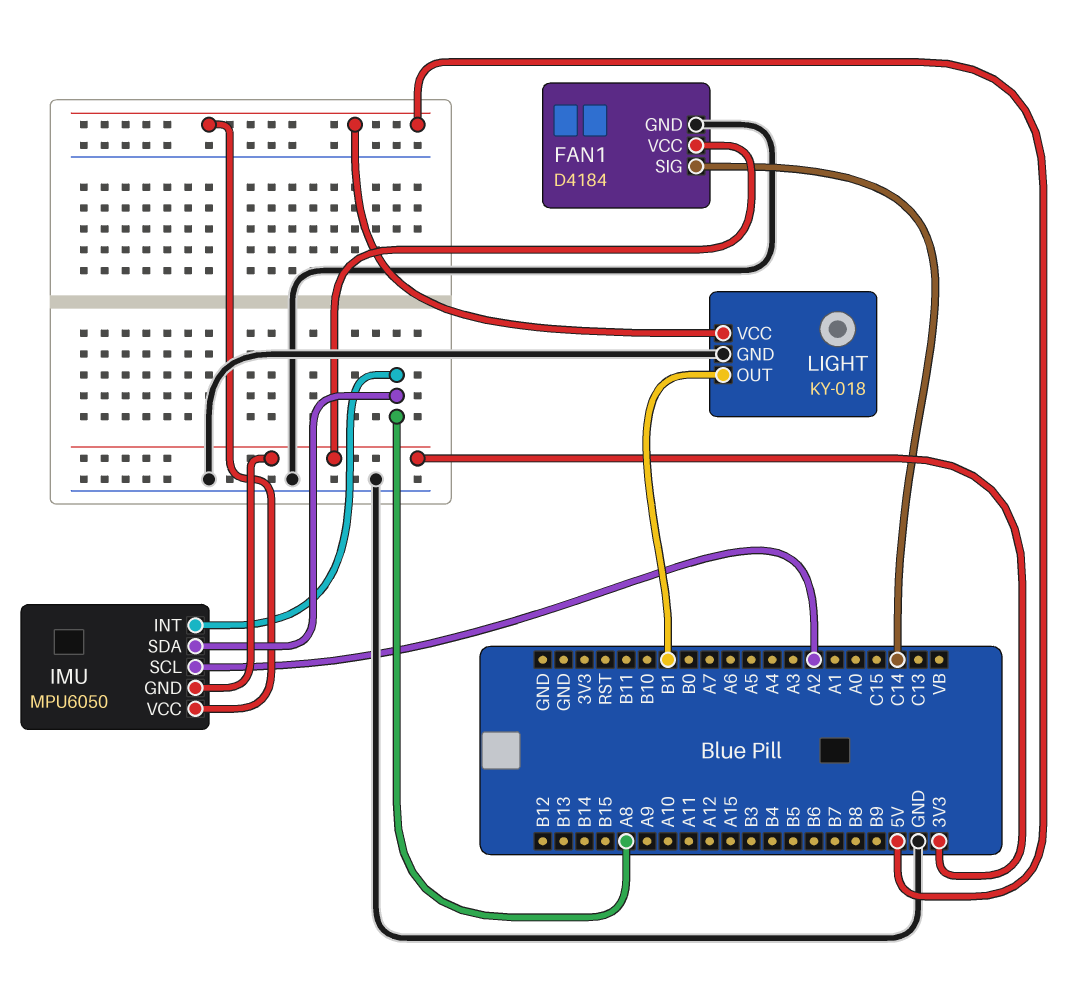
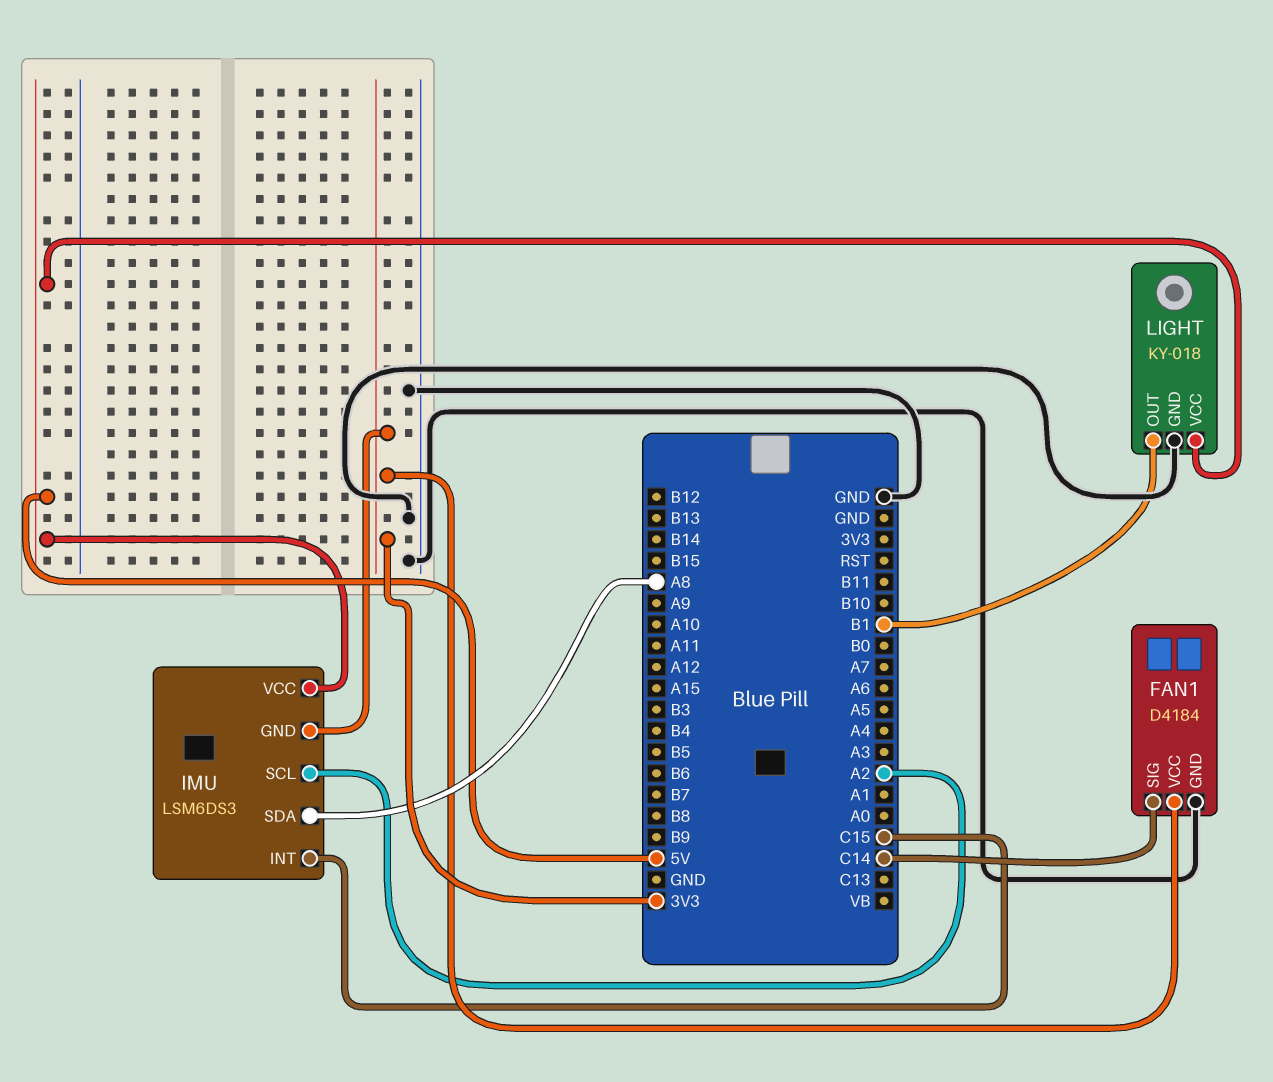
IMU: MPU6050 -> LSM6DS3
IMU pin INT: A8 -> C15

